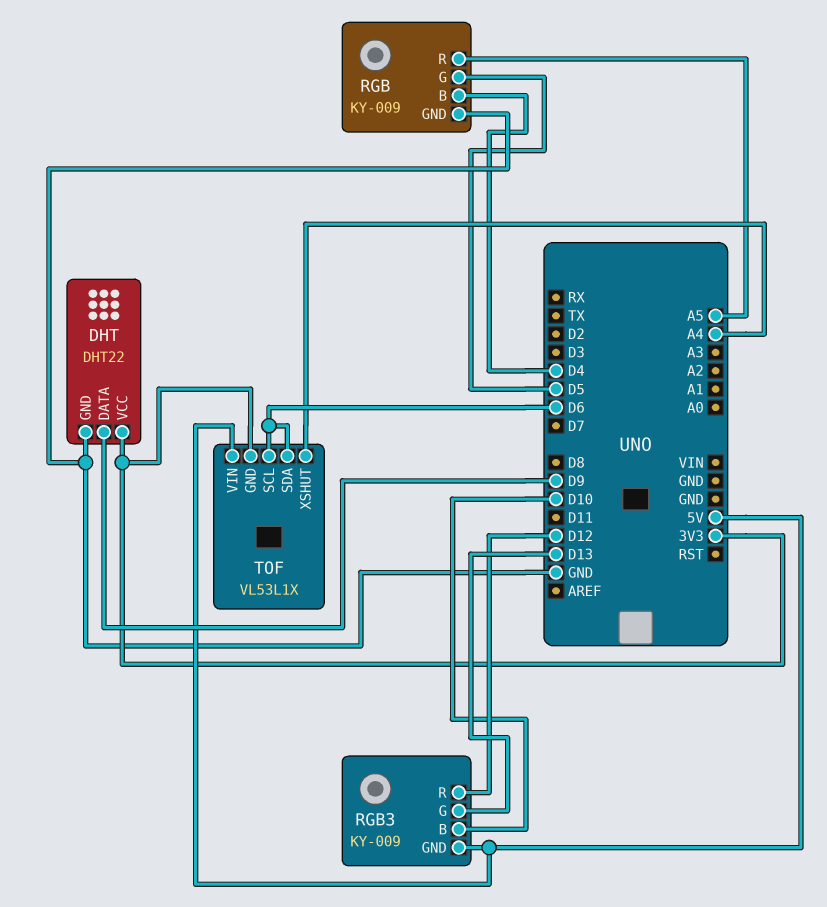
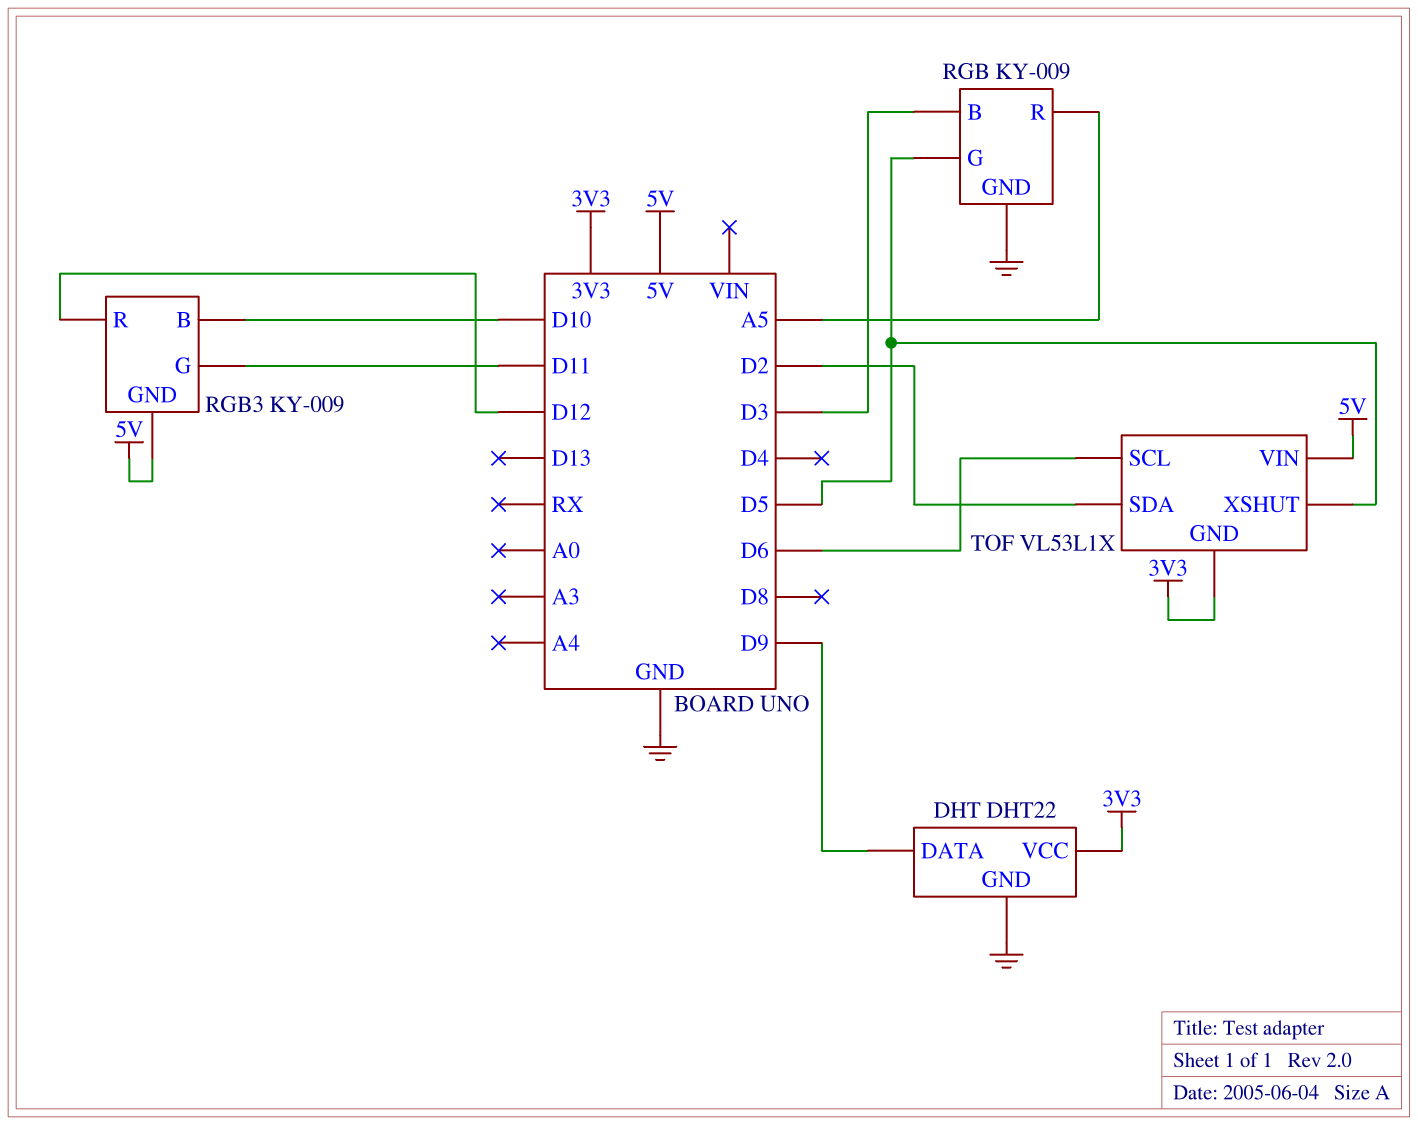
RGB pin B: D4 -> D3
RGB3 pin G: D13 -> D11
TOF pin SDA: D6 -> D2
TOF pin XSHUT: A4 -> D5

